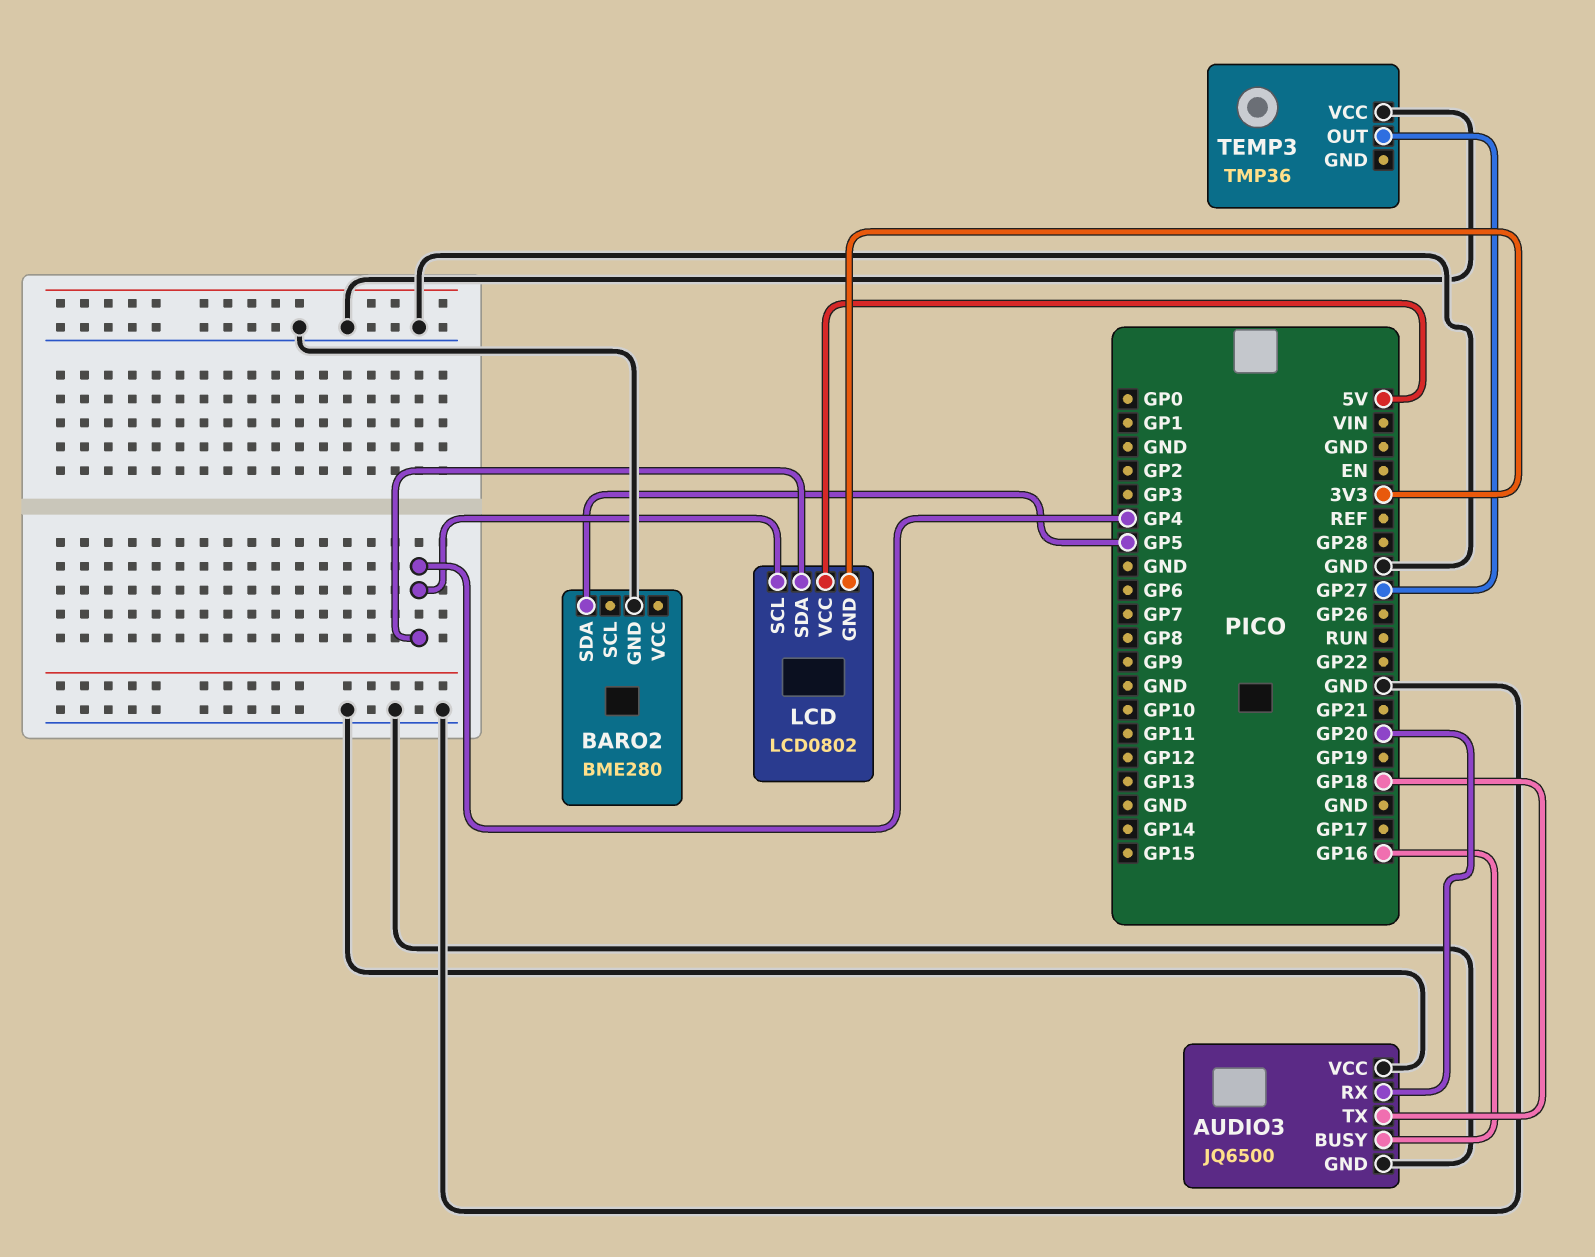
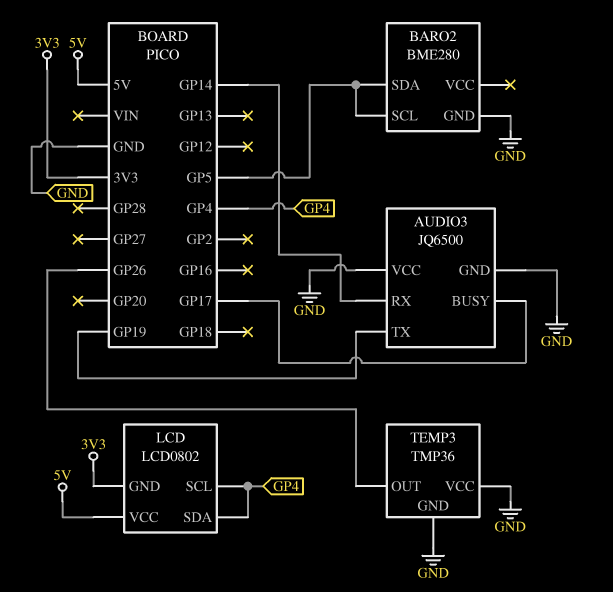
AUDIO3 pin BUSY: GP16 -> GP17
AUDIO3 pin RX: GP20 -> GP14
AUDIO3 pin TX: GP18 -> GP19
BARO2 pin SCL: none -> GP5
TEMP3 pin GND: none -> GND
TEMP3 pin OUT: GP27 -> GP26

